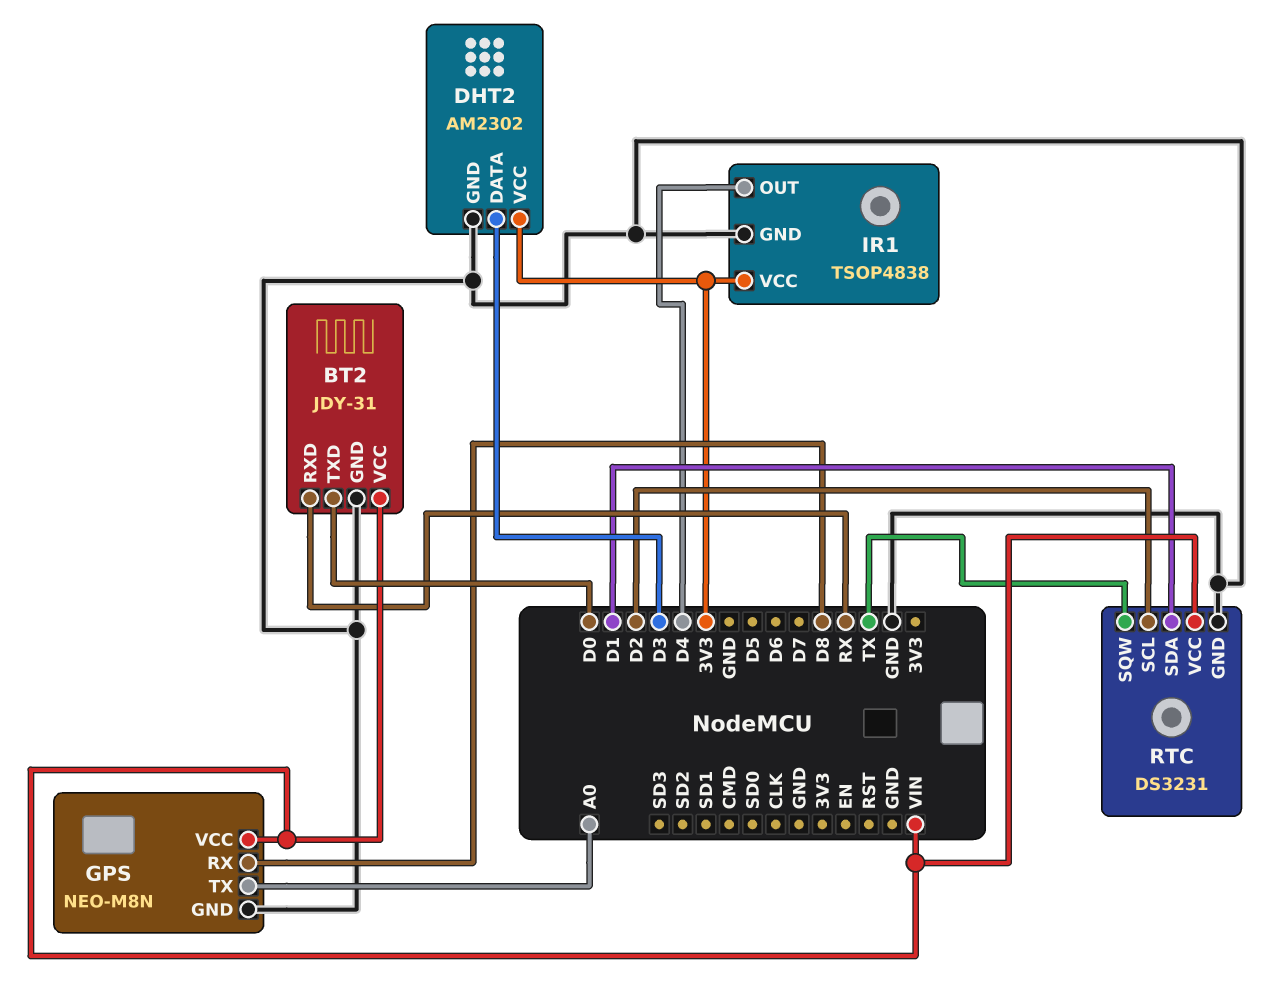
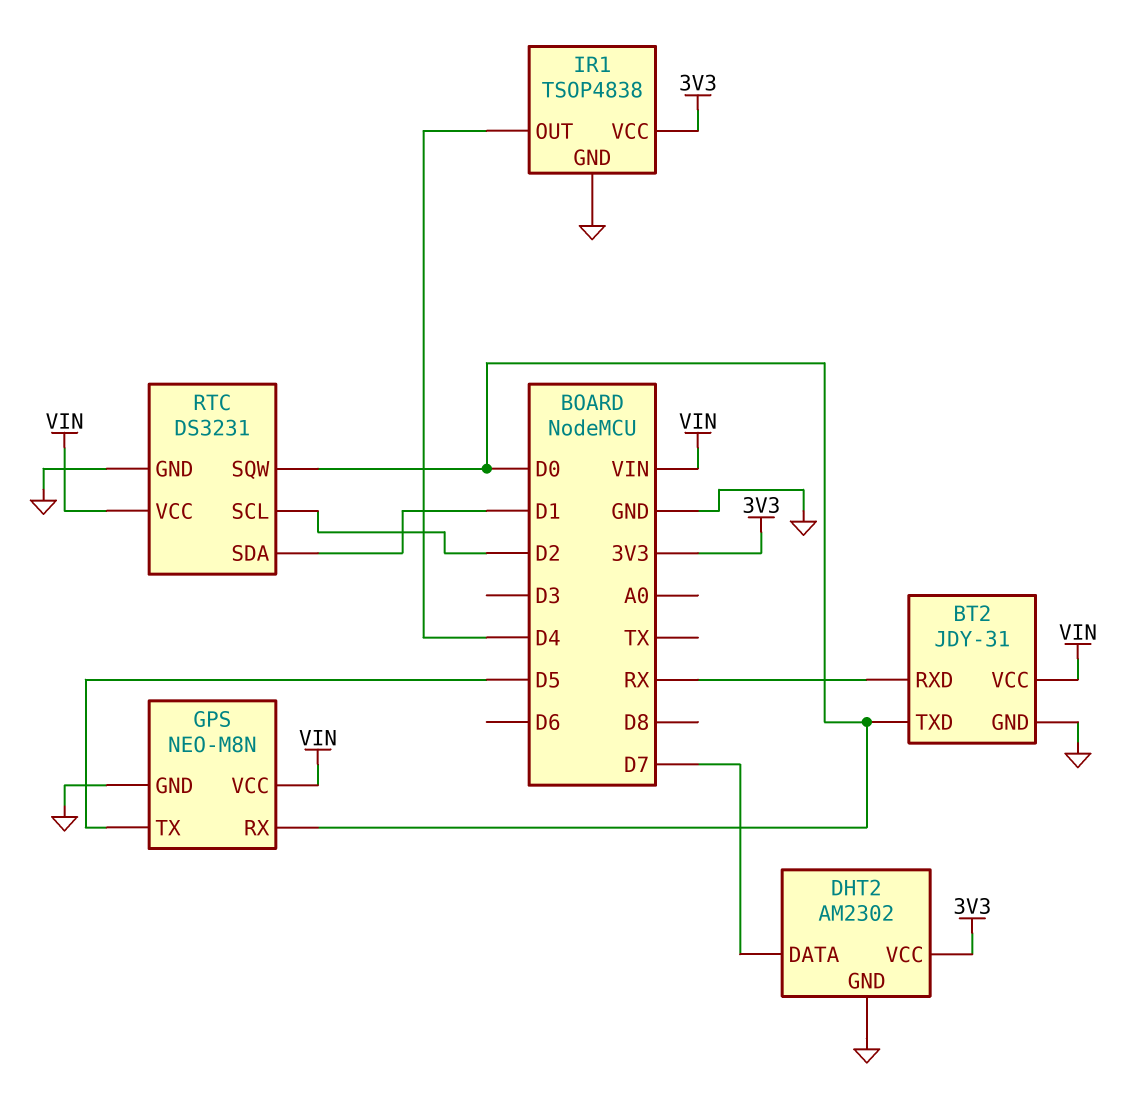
DHT2 pin DATA: D3 -> D7
GPS pin RX: D8 -> D0
GPS pin TX: A0 -> D5
RTC pin SQW: TX -> D0

